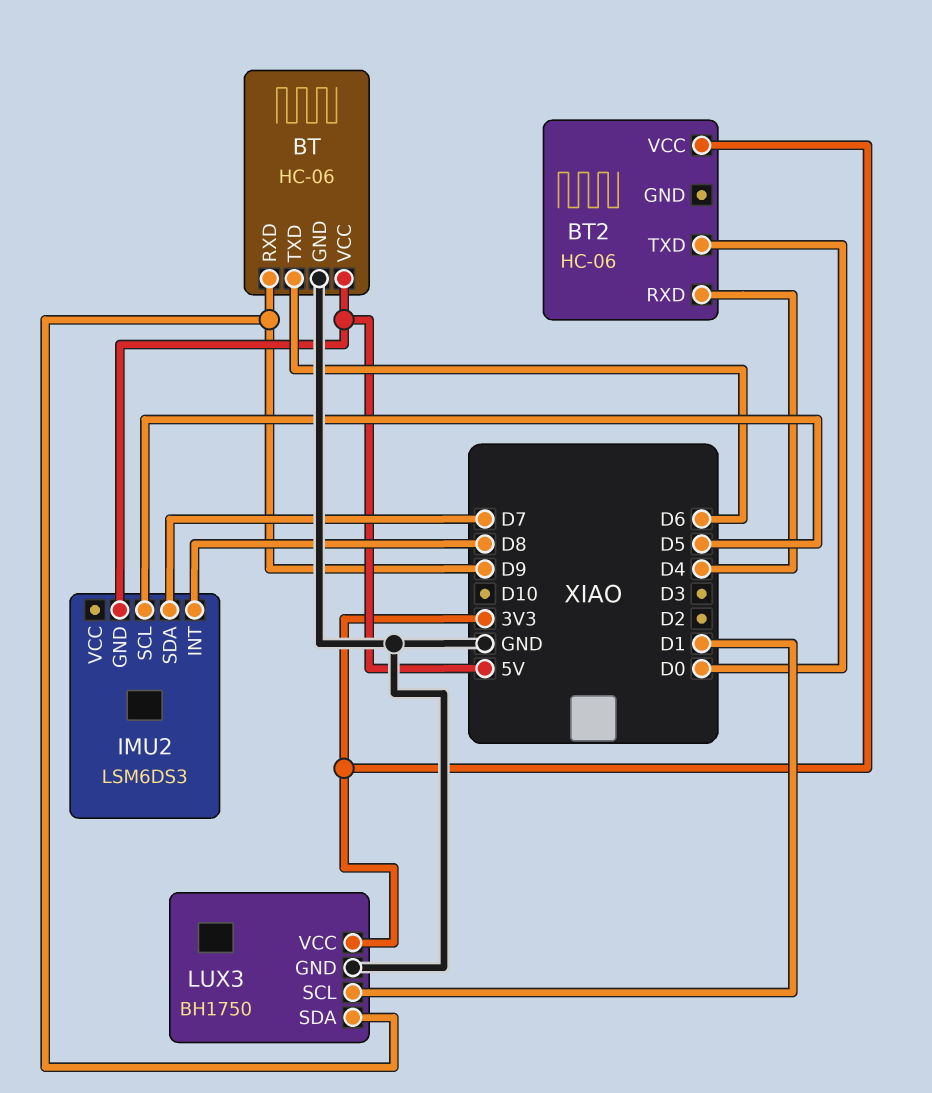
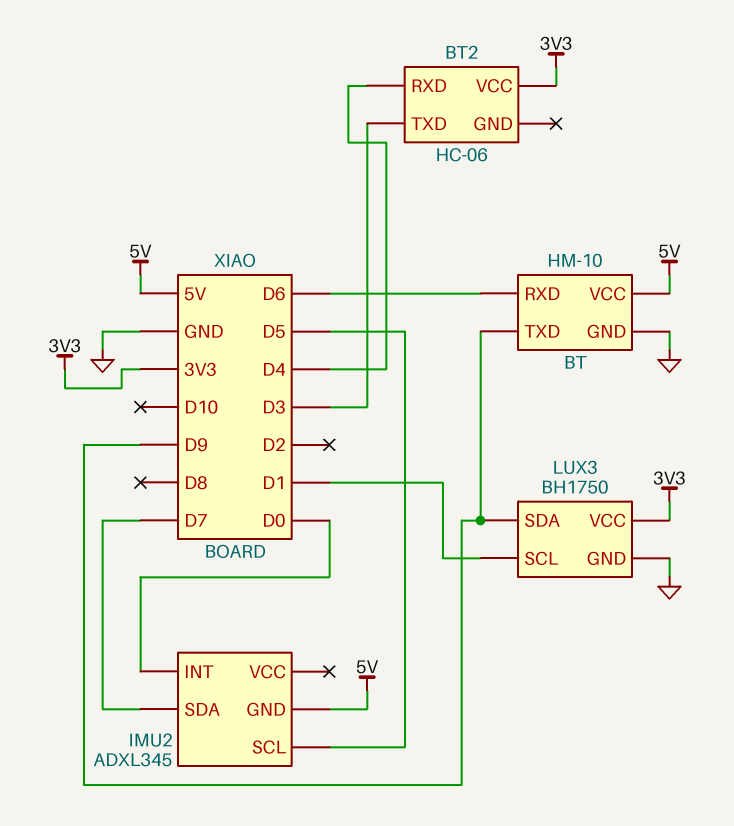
BT: HC-06 -> HM-10
BT pin RXD: D9 -> D6
BT pin TXD: D6 -> D9
BT2 pin TXD: D0 -> D3
IMU2: LSM6DS3 -> ADXL345
IMU2 pin INT: D8 -> D0

